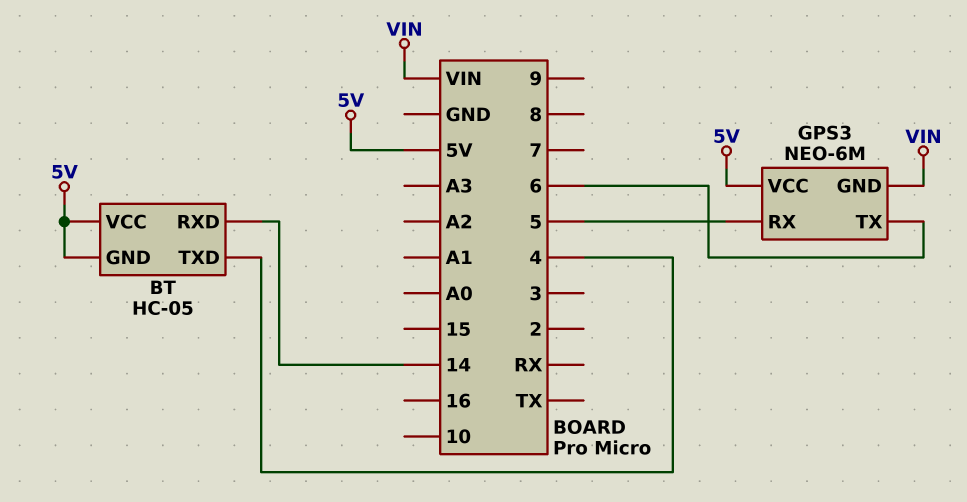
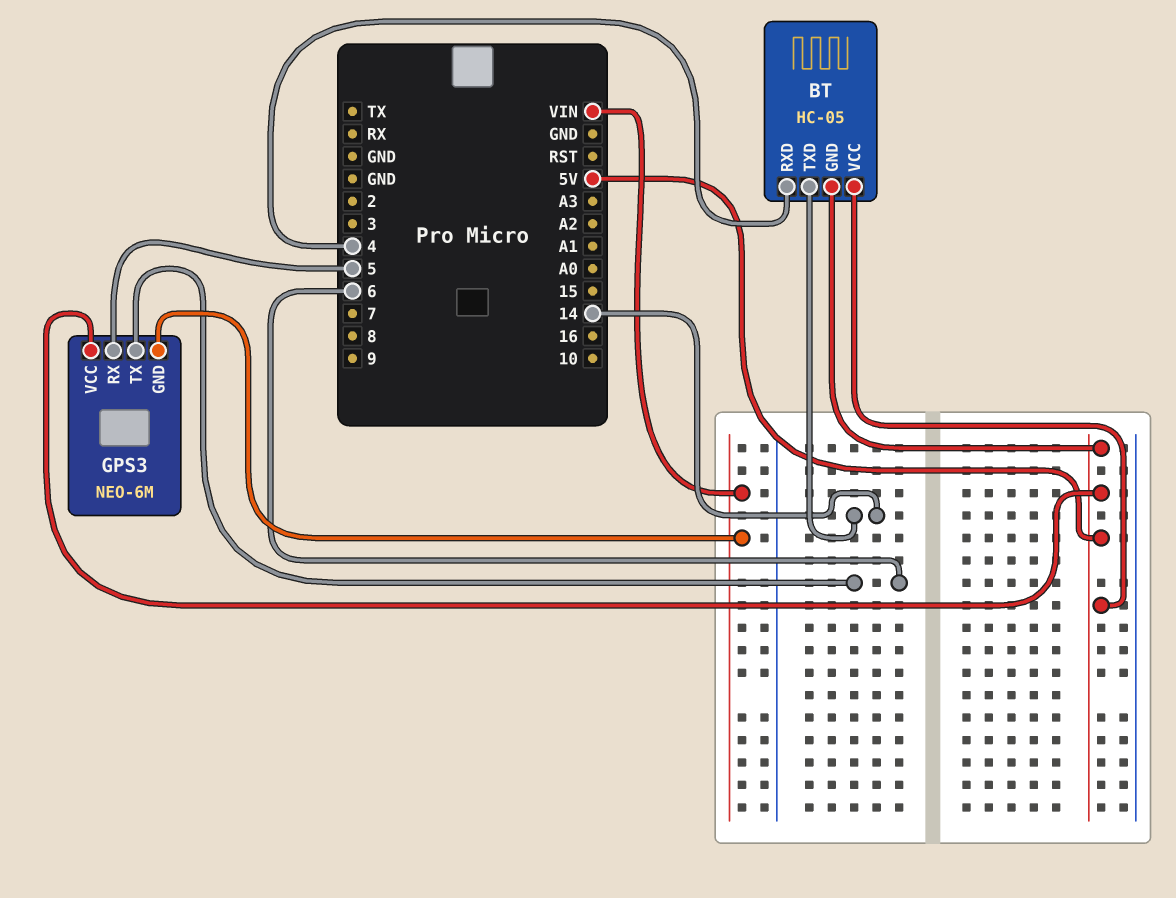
BT pin RXD: 14 -> 4
BT pin TXD: 4 -> 14

